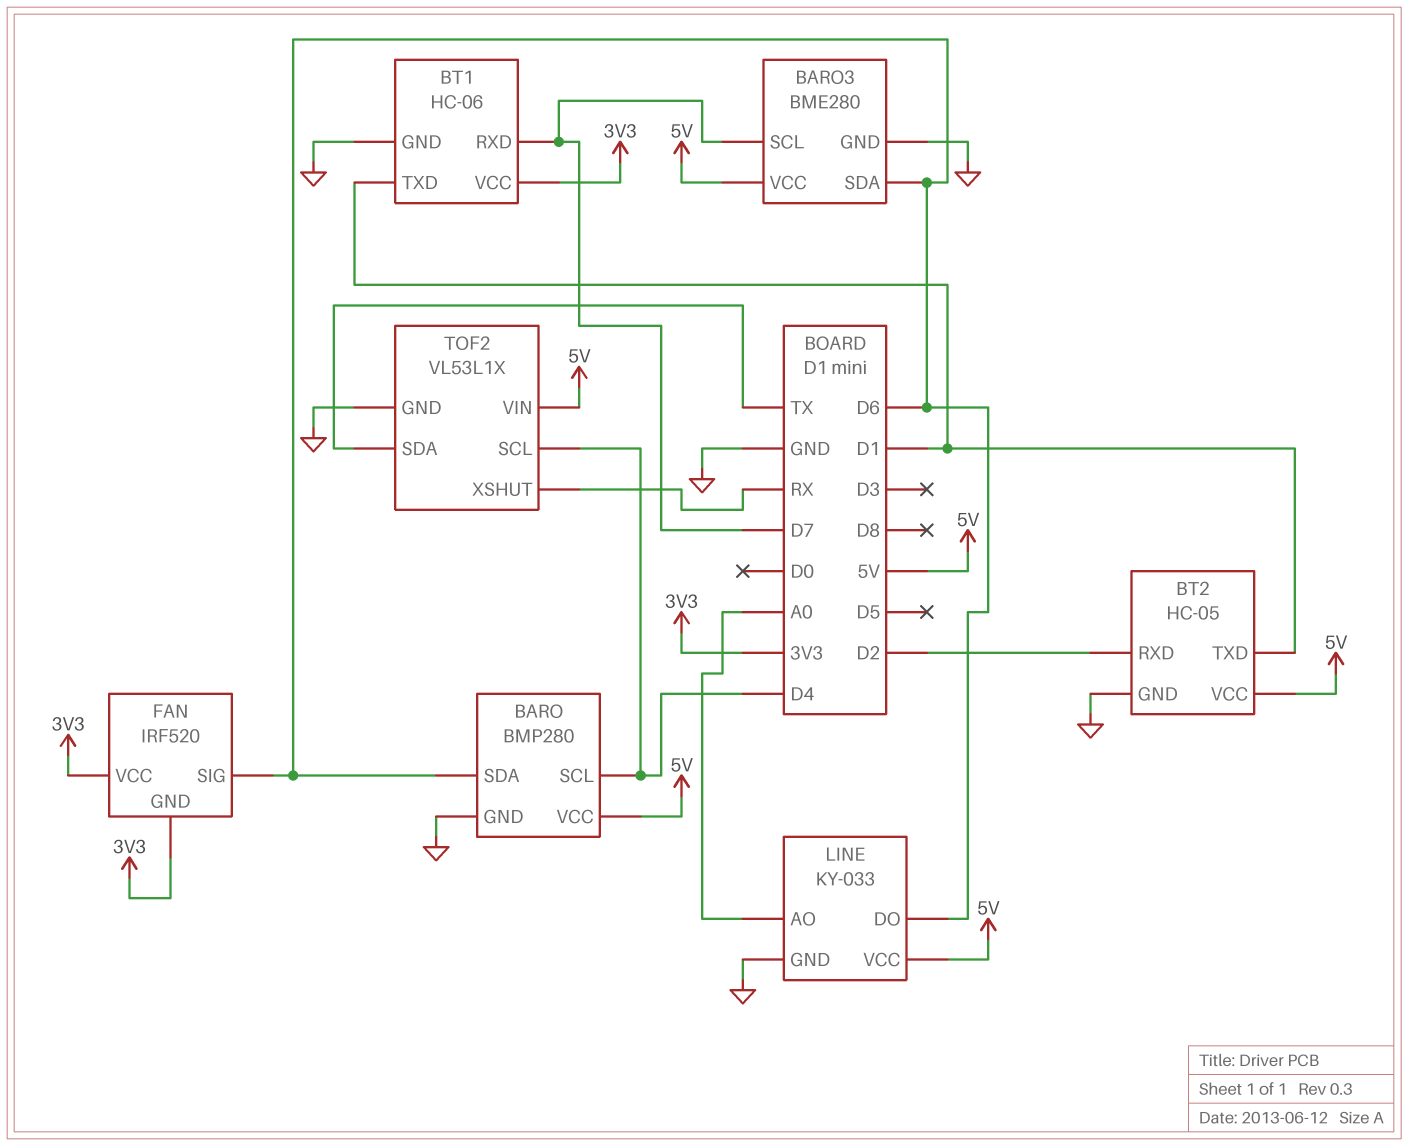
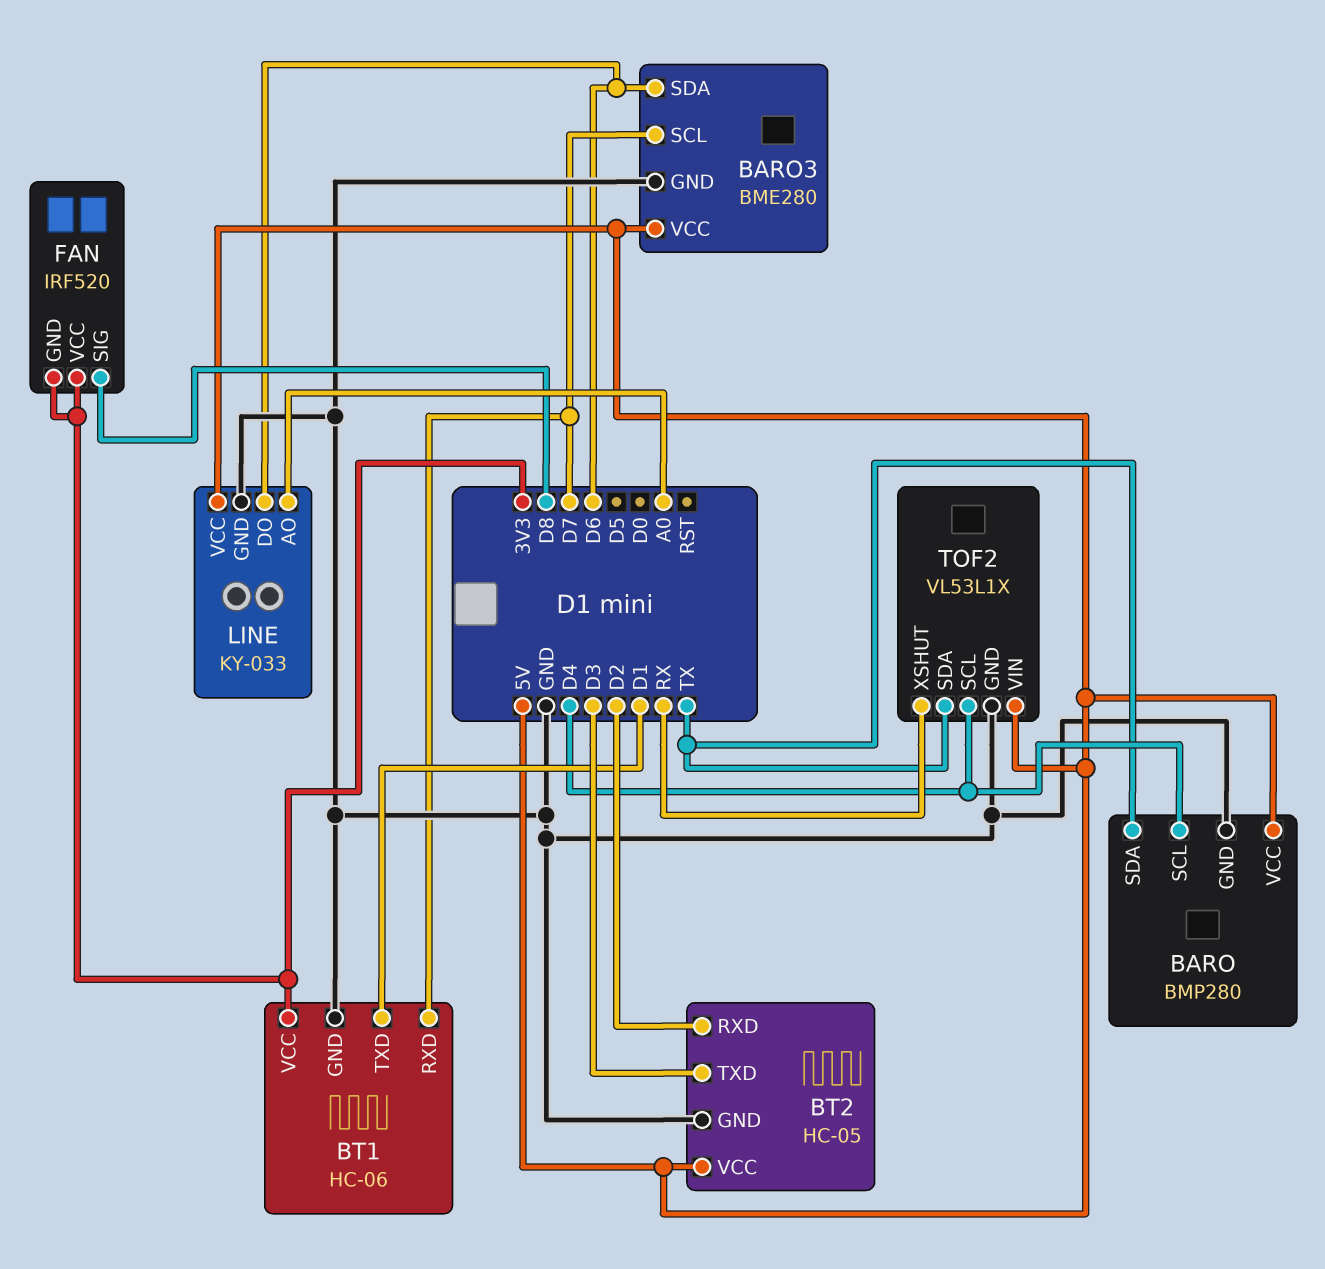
BARO pin SDA: D6 -> TX
BT2 pin TXD: D1 -> D3
FAN pin SIG: D6 -> D8

